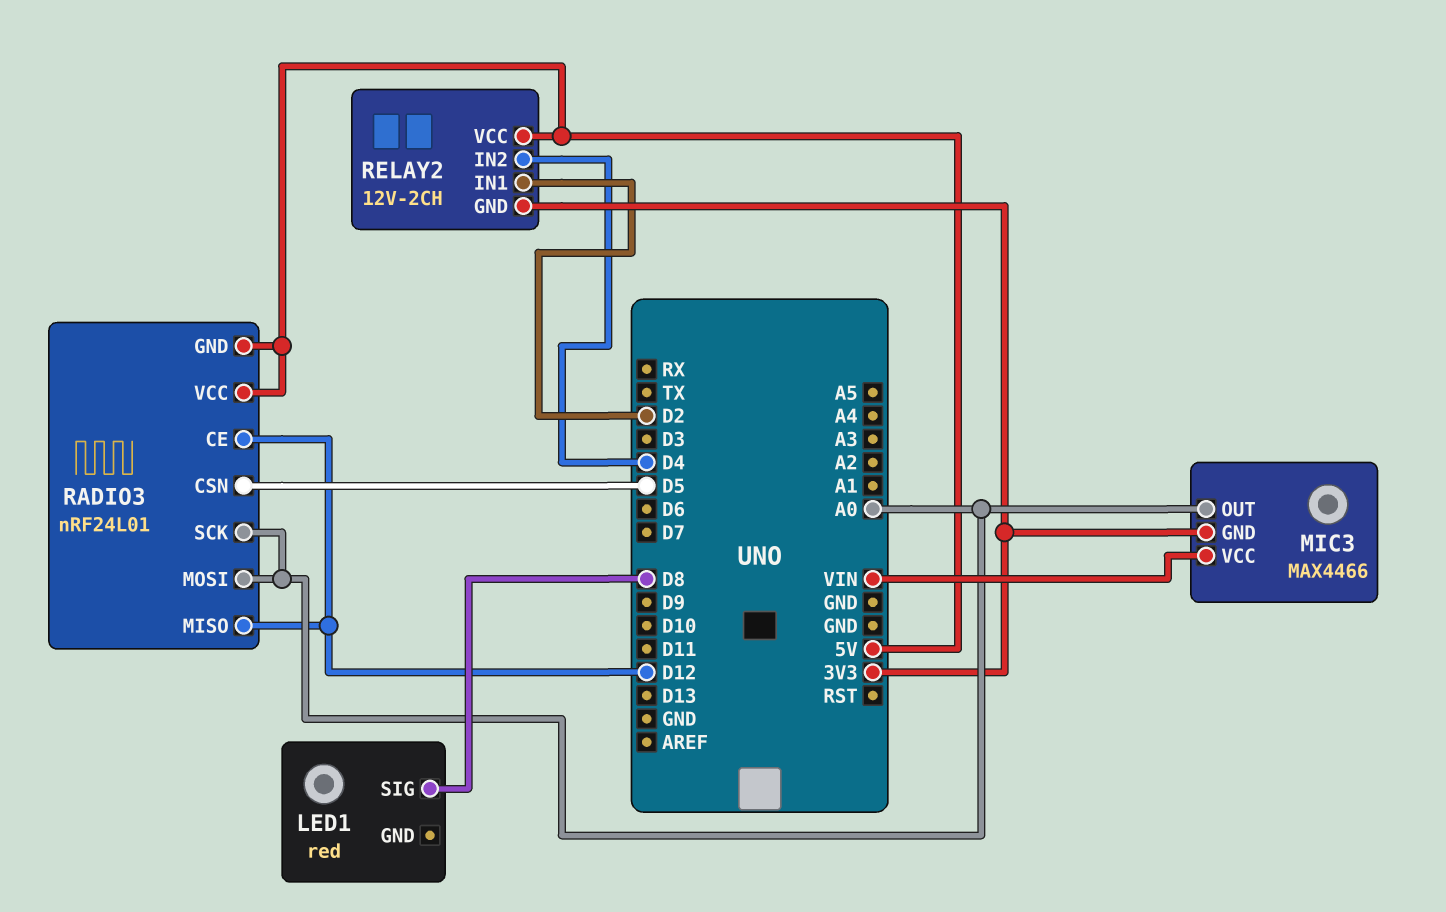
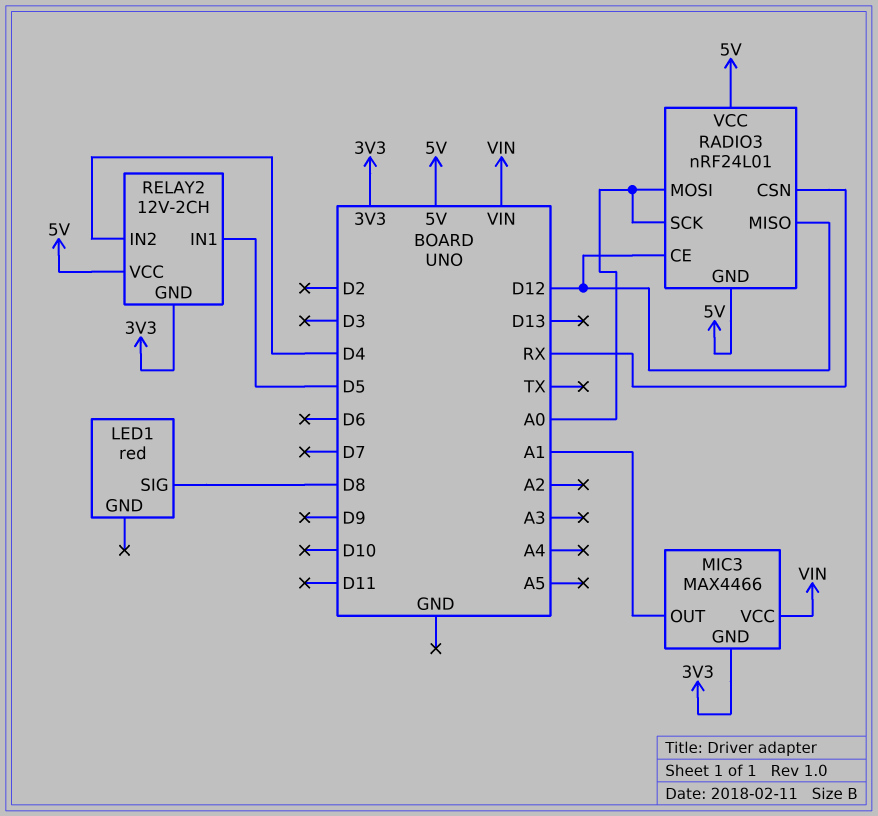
MIC3 pin OUT: A0 -> A1
RADIO3 pin CSN: D5 -> RX
RELAY2 pin IN1: D2 -> D5

